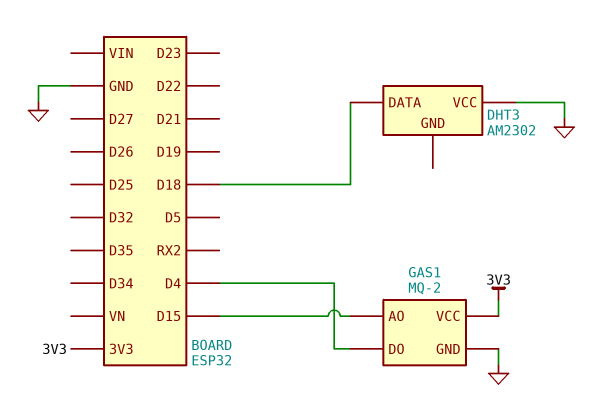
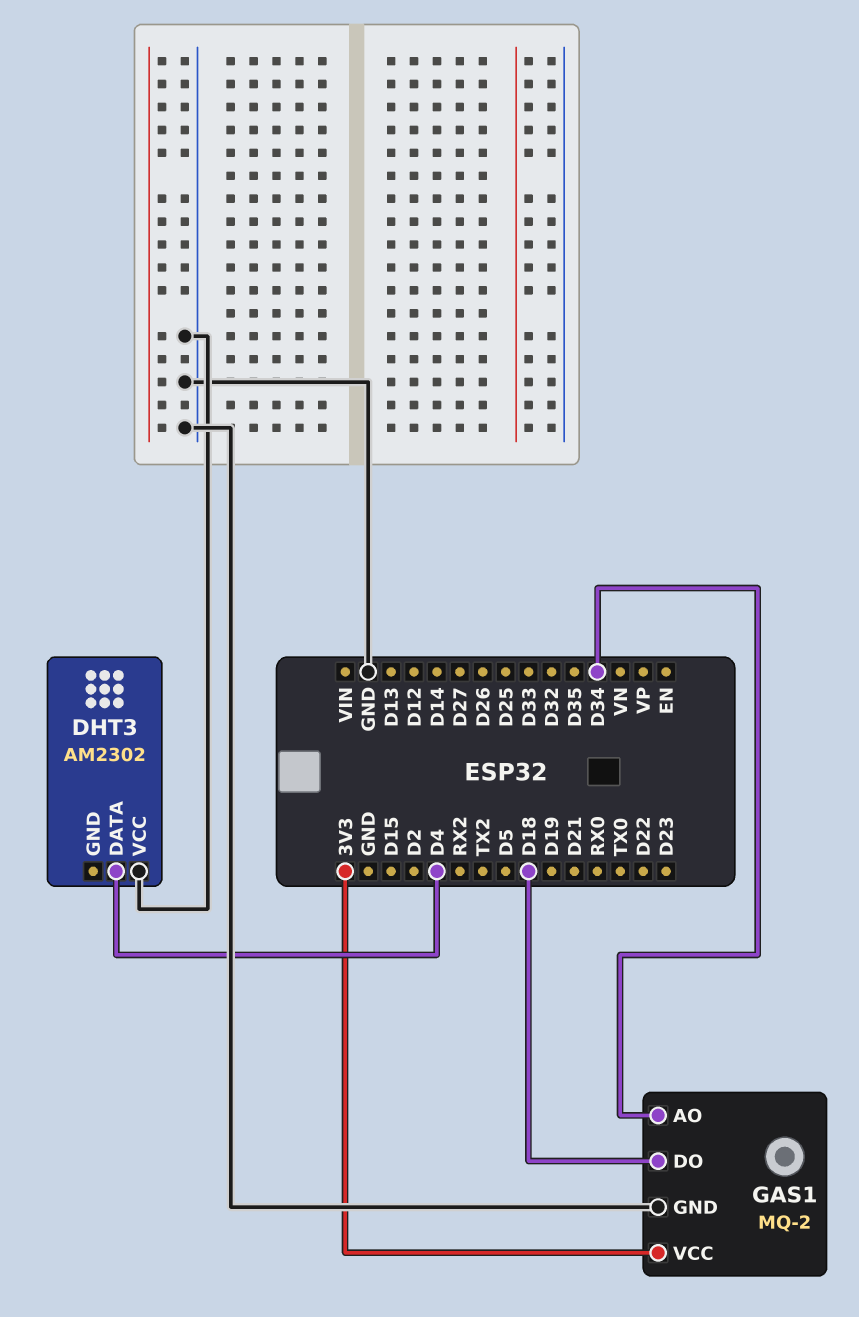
DHT3 pin DATA: D18 -> D4
GAS1 pin AO: D15 -> D34
GAS1 pin DO: D4 -> D18

